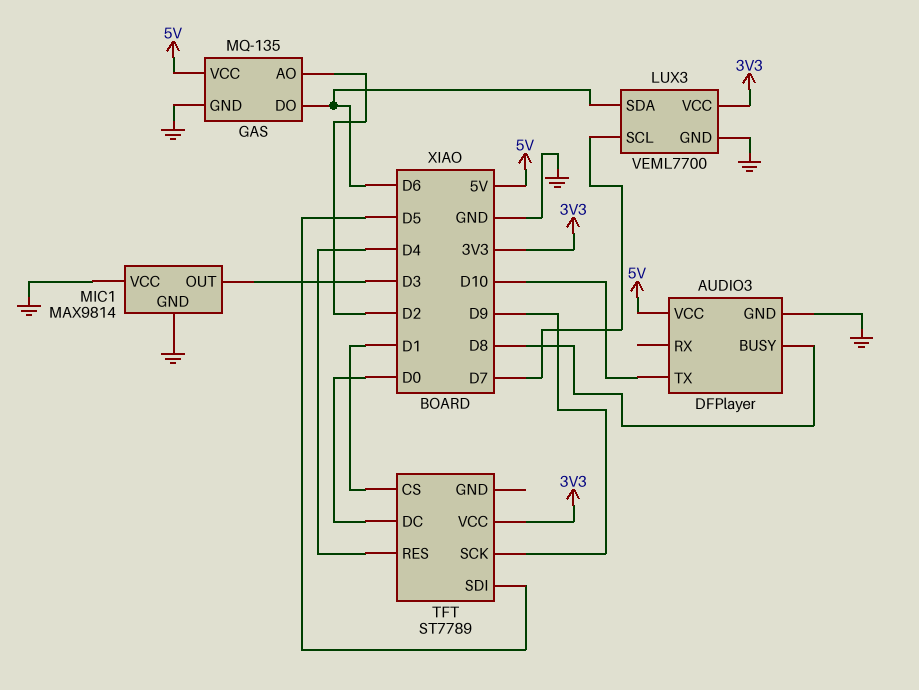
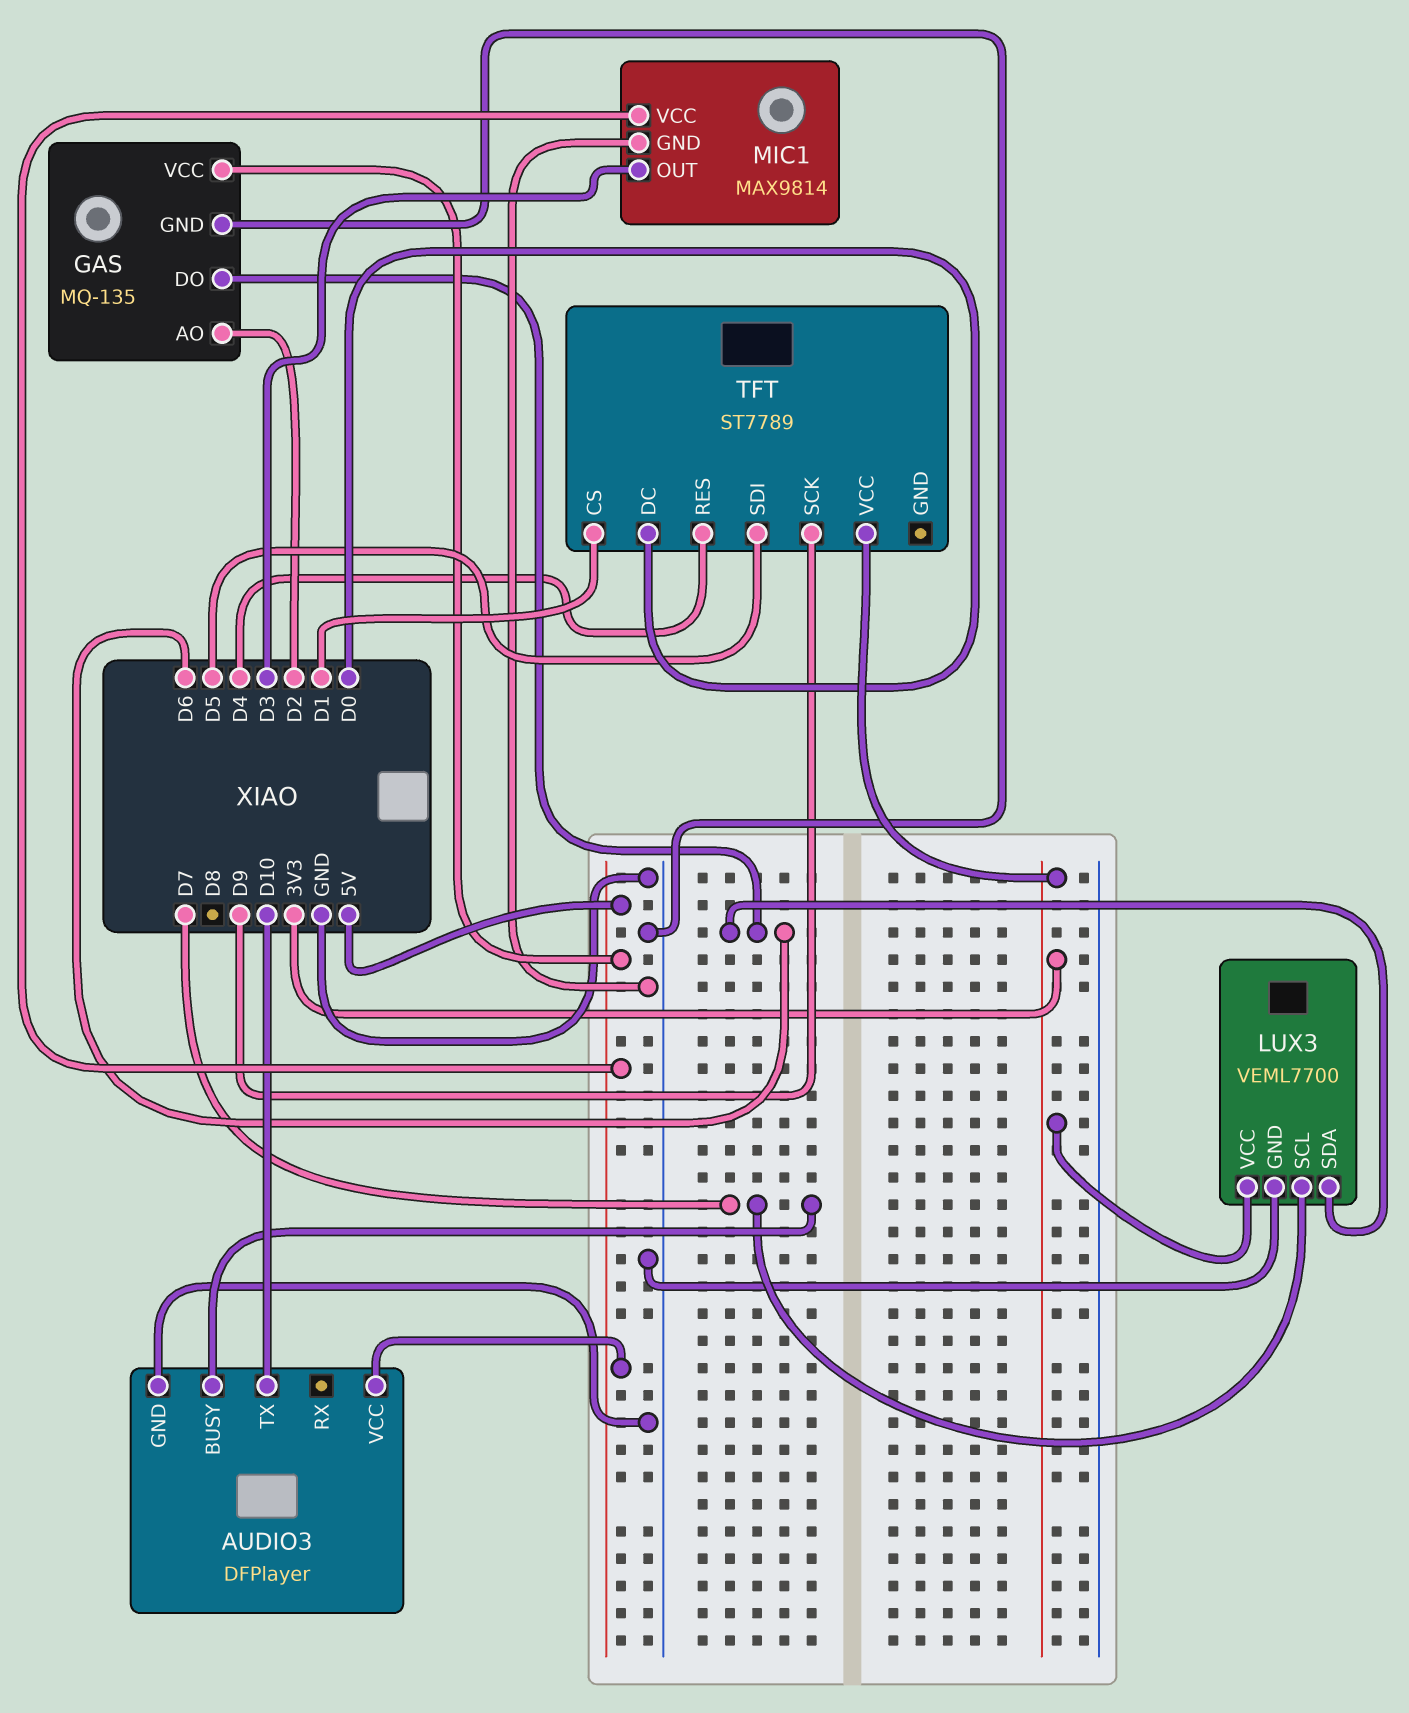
AUDIO3 pin BUSY: D8 -> D7
MIC1 pin VCC: GND -> 5V

